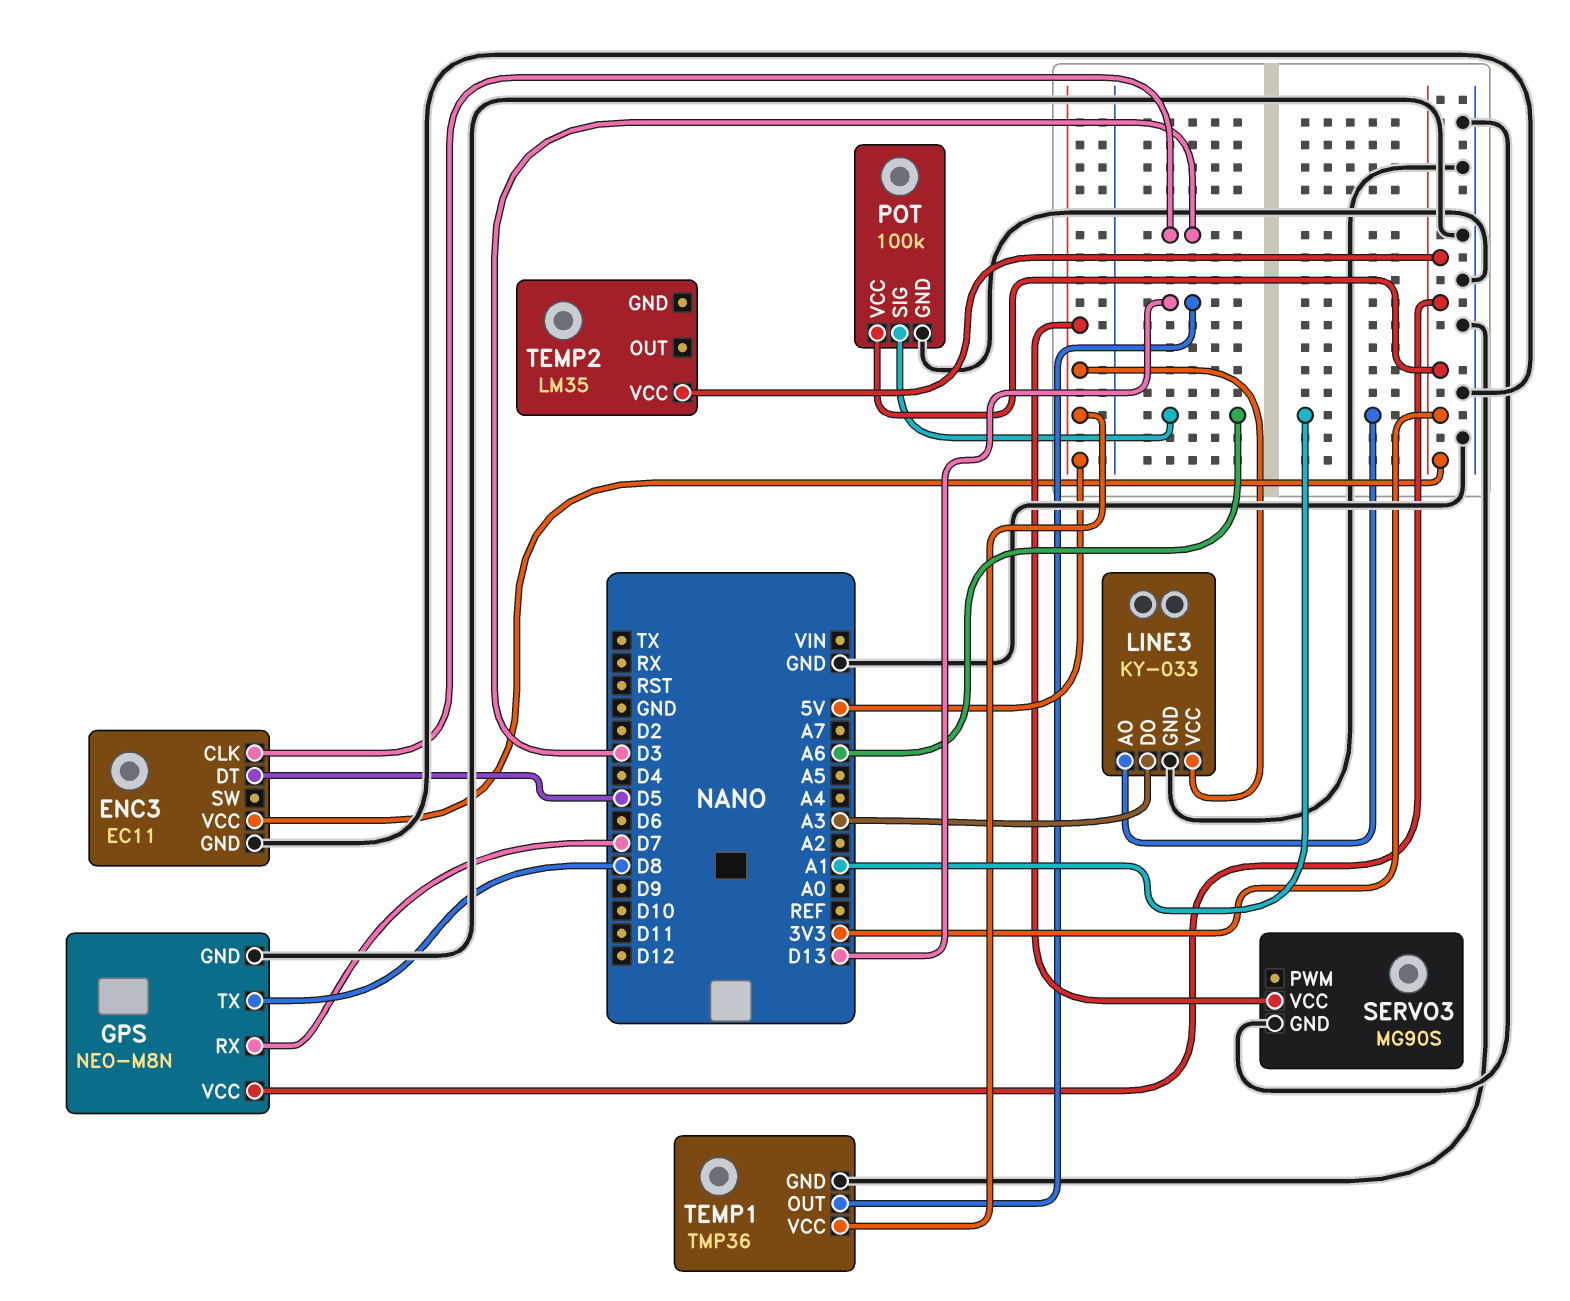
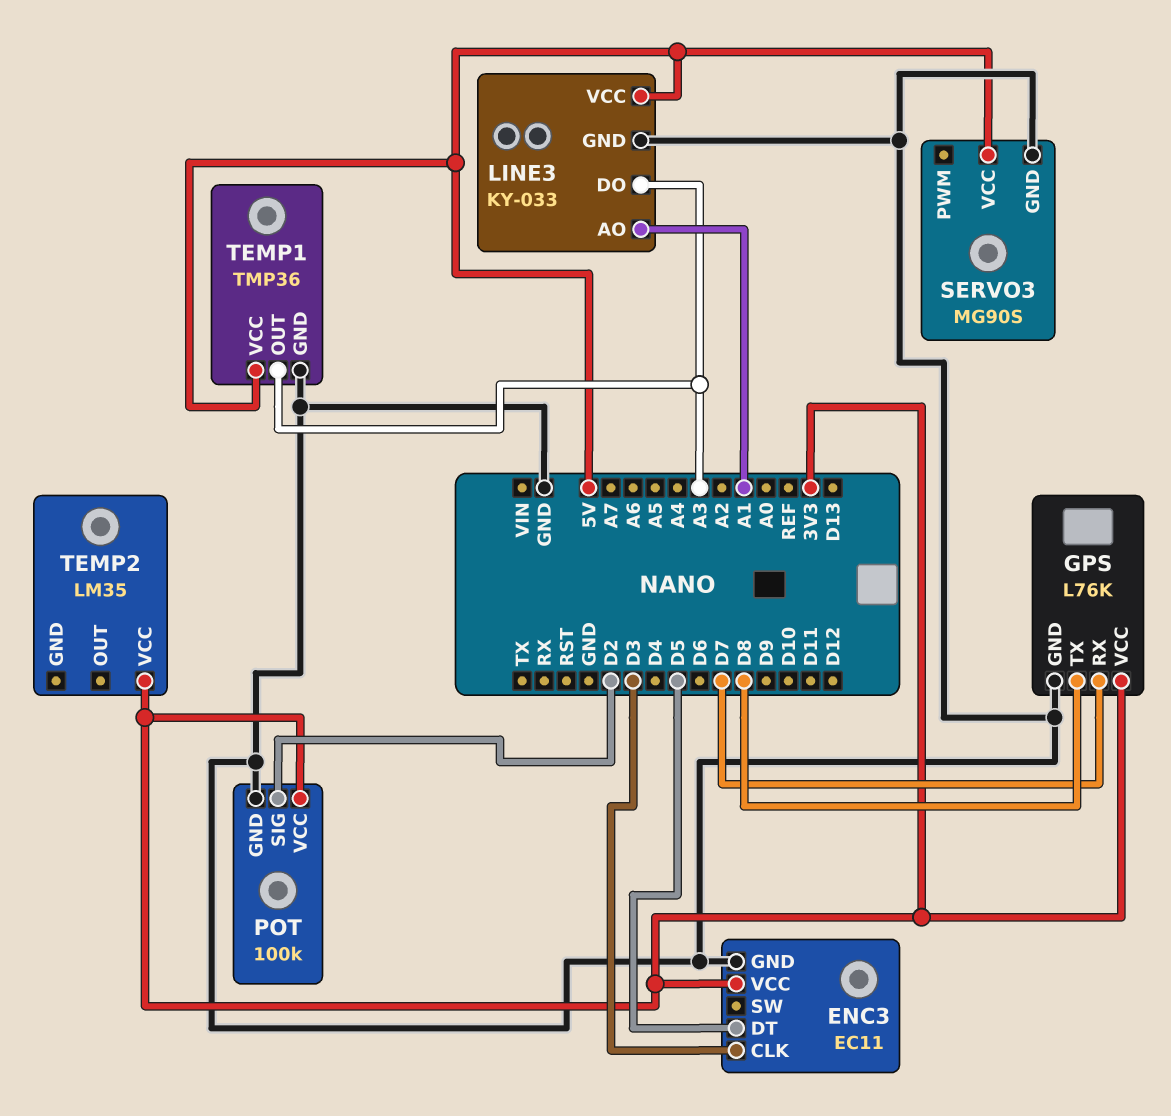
GPS: NEO-M8N -> L76K
POT pin SIG: A6 -> D2
TEMP1 pin OUT: D13 -> A3

